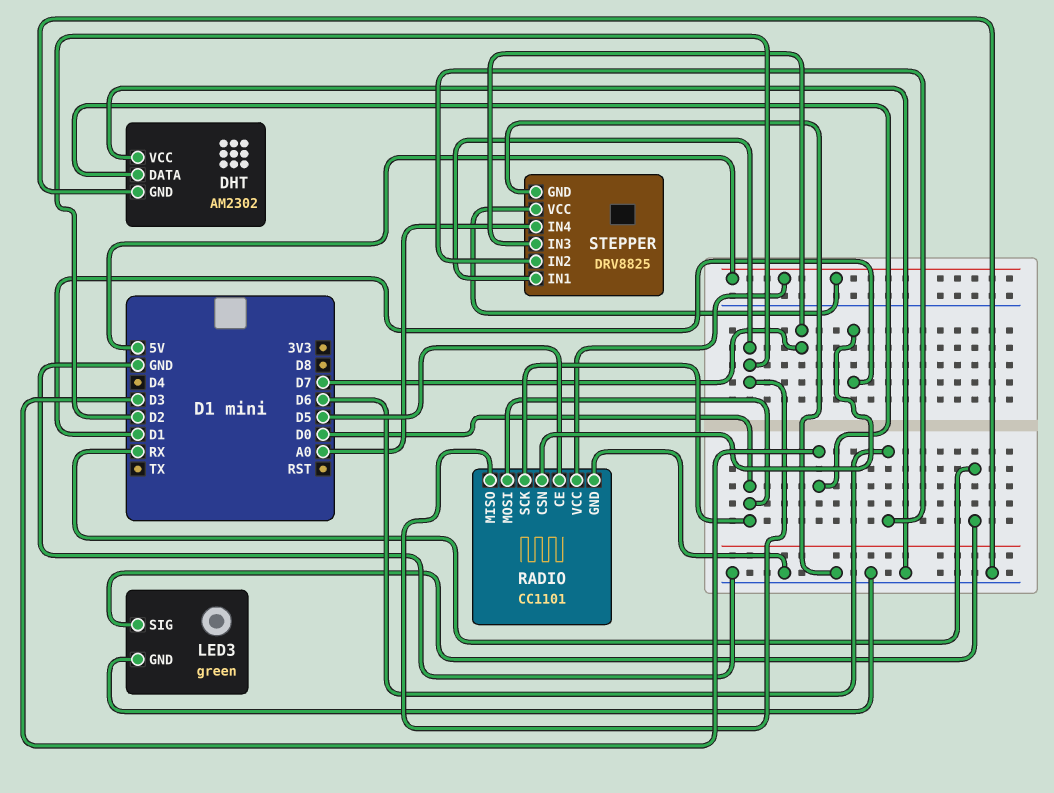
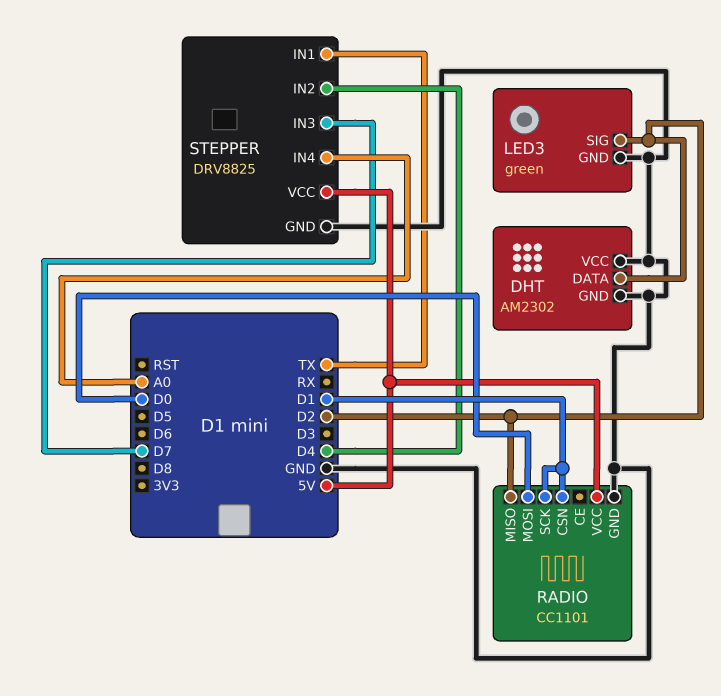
DHT pin DATA: D3 -> D2
LED3 pin SIG: RX -> D2
RADIO pin CE: D5 -> none
RADIO pin SCK: D0 -> D1
STEPPER pin IN1: D2 -> TX
STEPPER pin IN2: D6 -> D4

